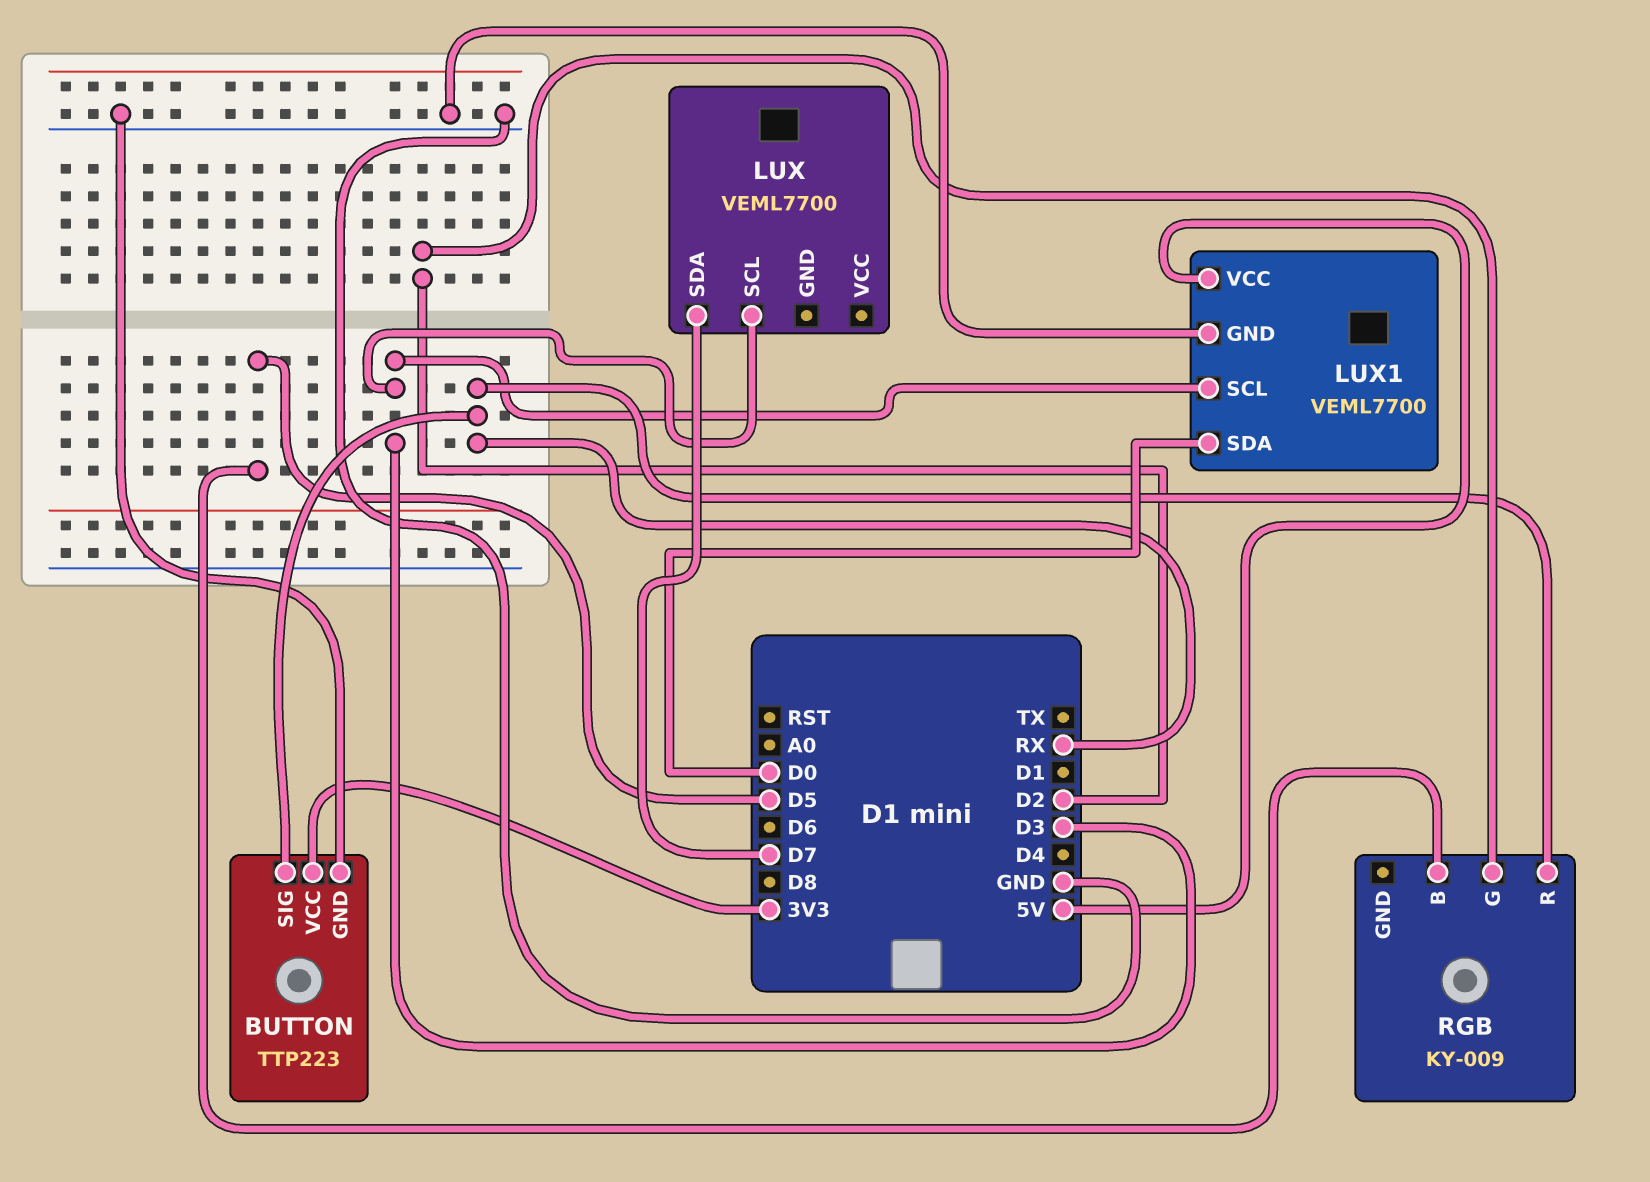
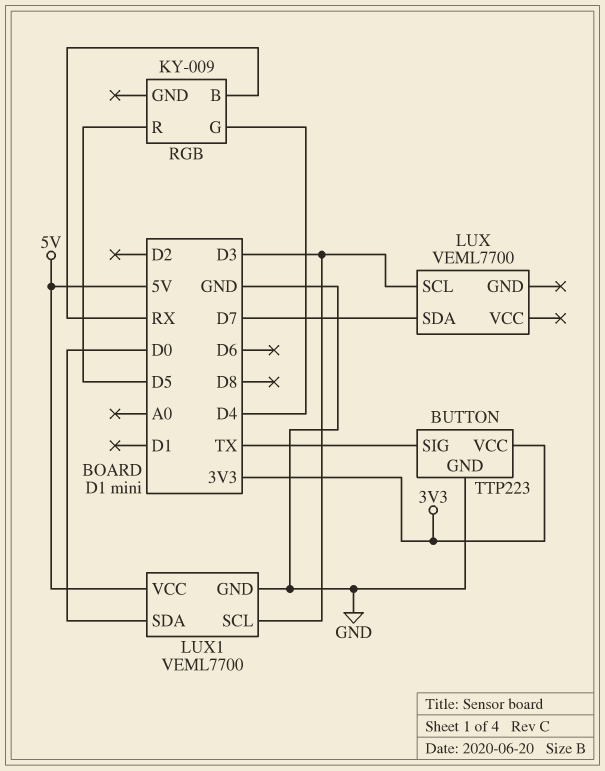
BUTTON pin SIG: RX -> TX
RGB pin B: D5 -> RX
RGB pin G: D2 -> D4
RGB pin R: RX -> D5

